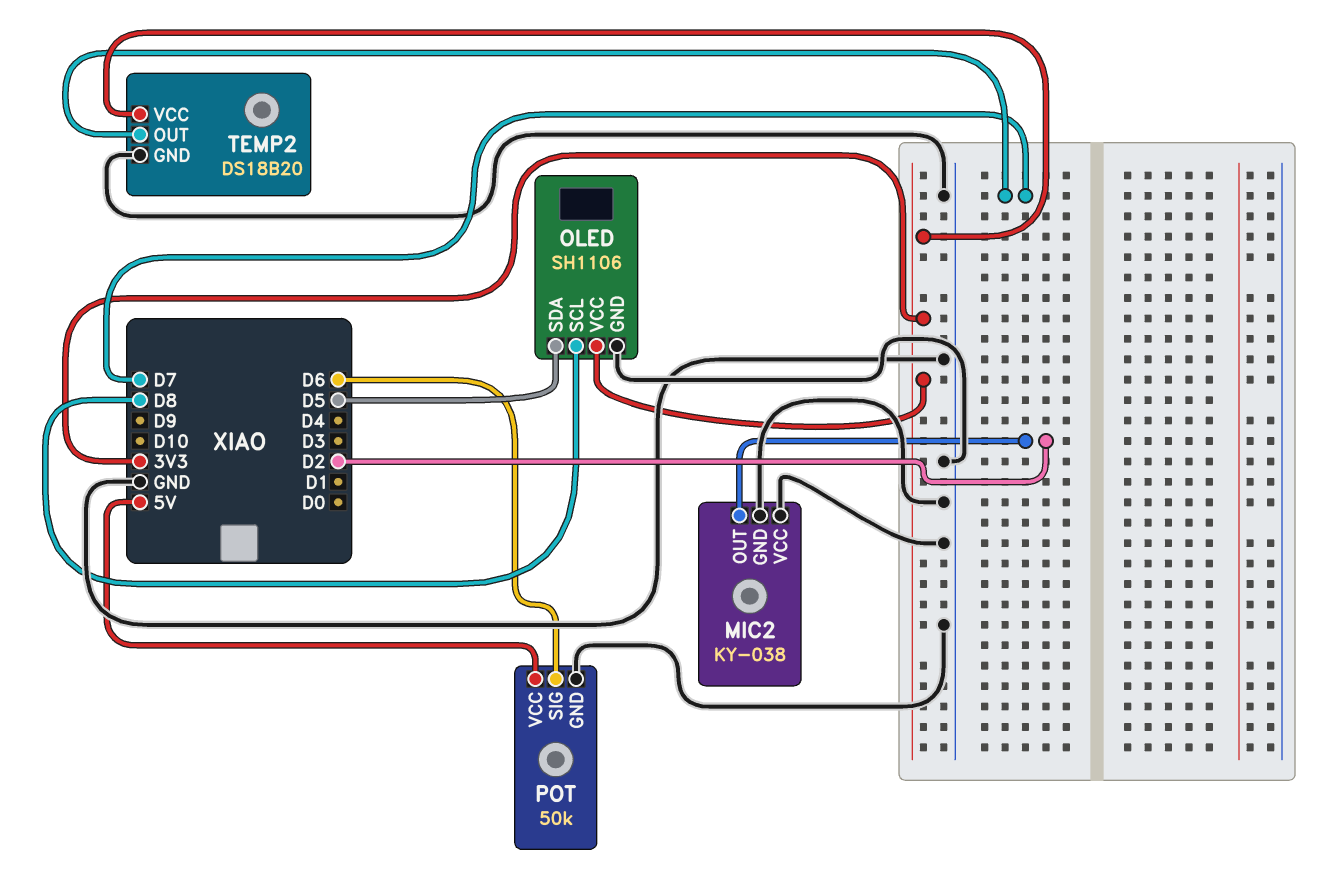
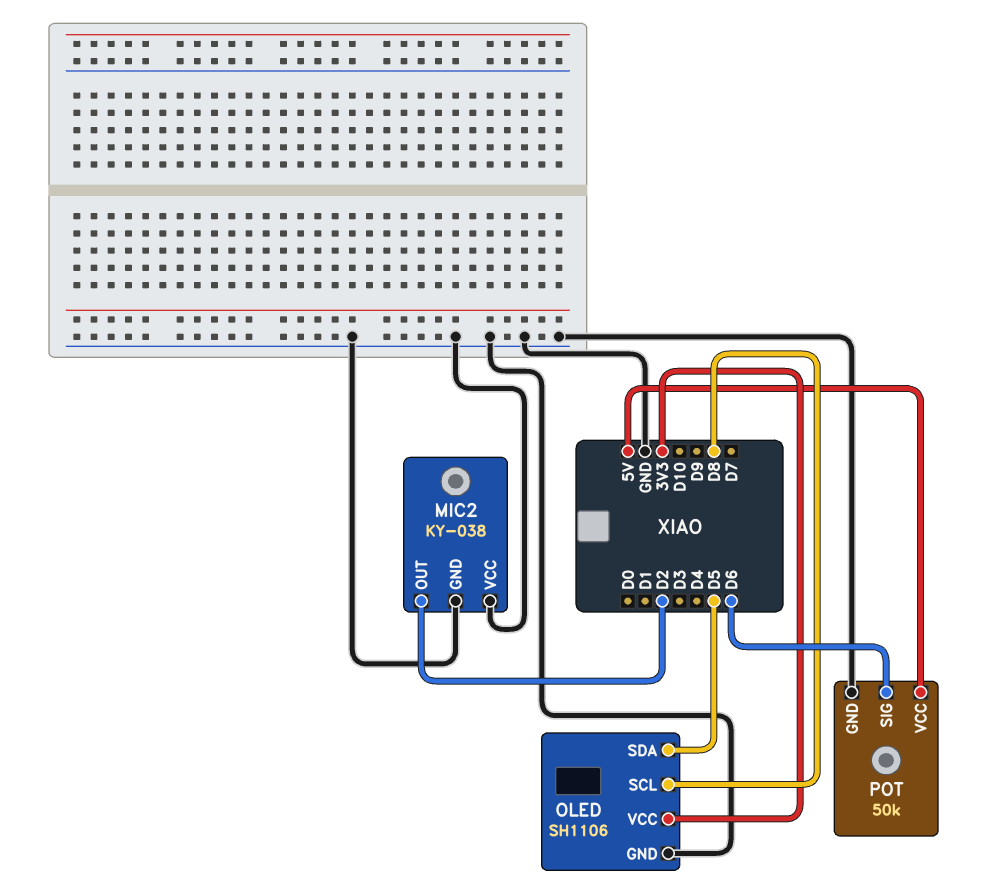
TEMP2: DS18B20 -> none
TEMP2 pin GND: GND -> none
TEMP2 pin OUT: D7 -> none
TEMP2 pin VCC: 3V3 -> none

